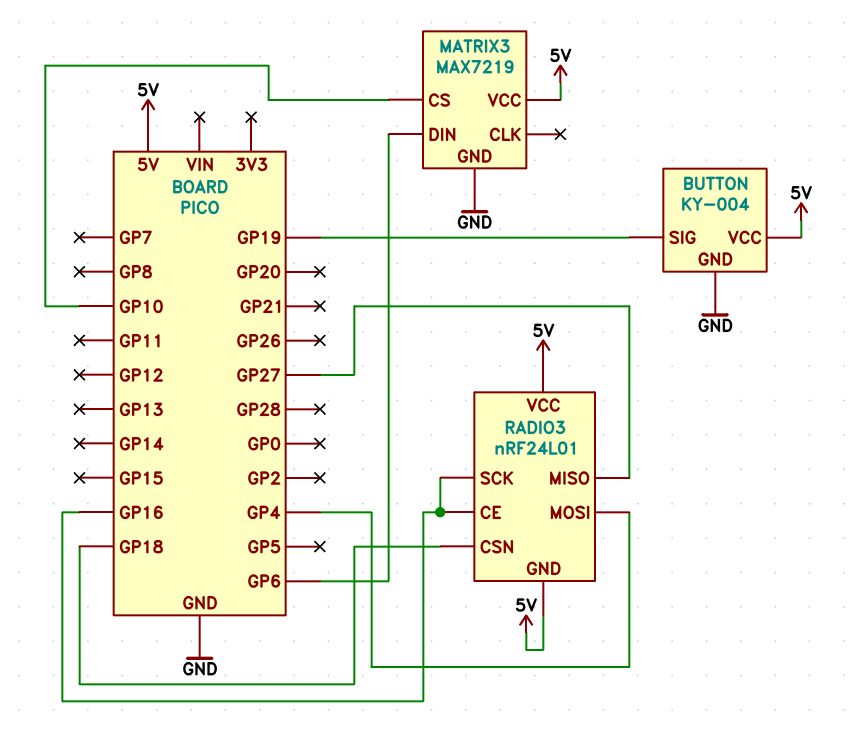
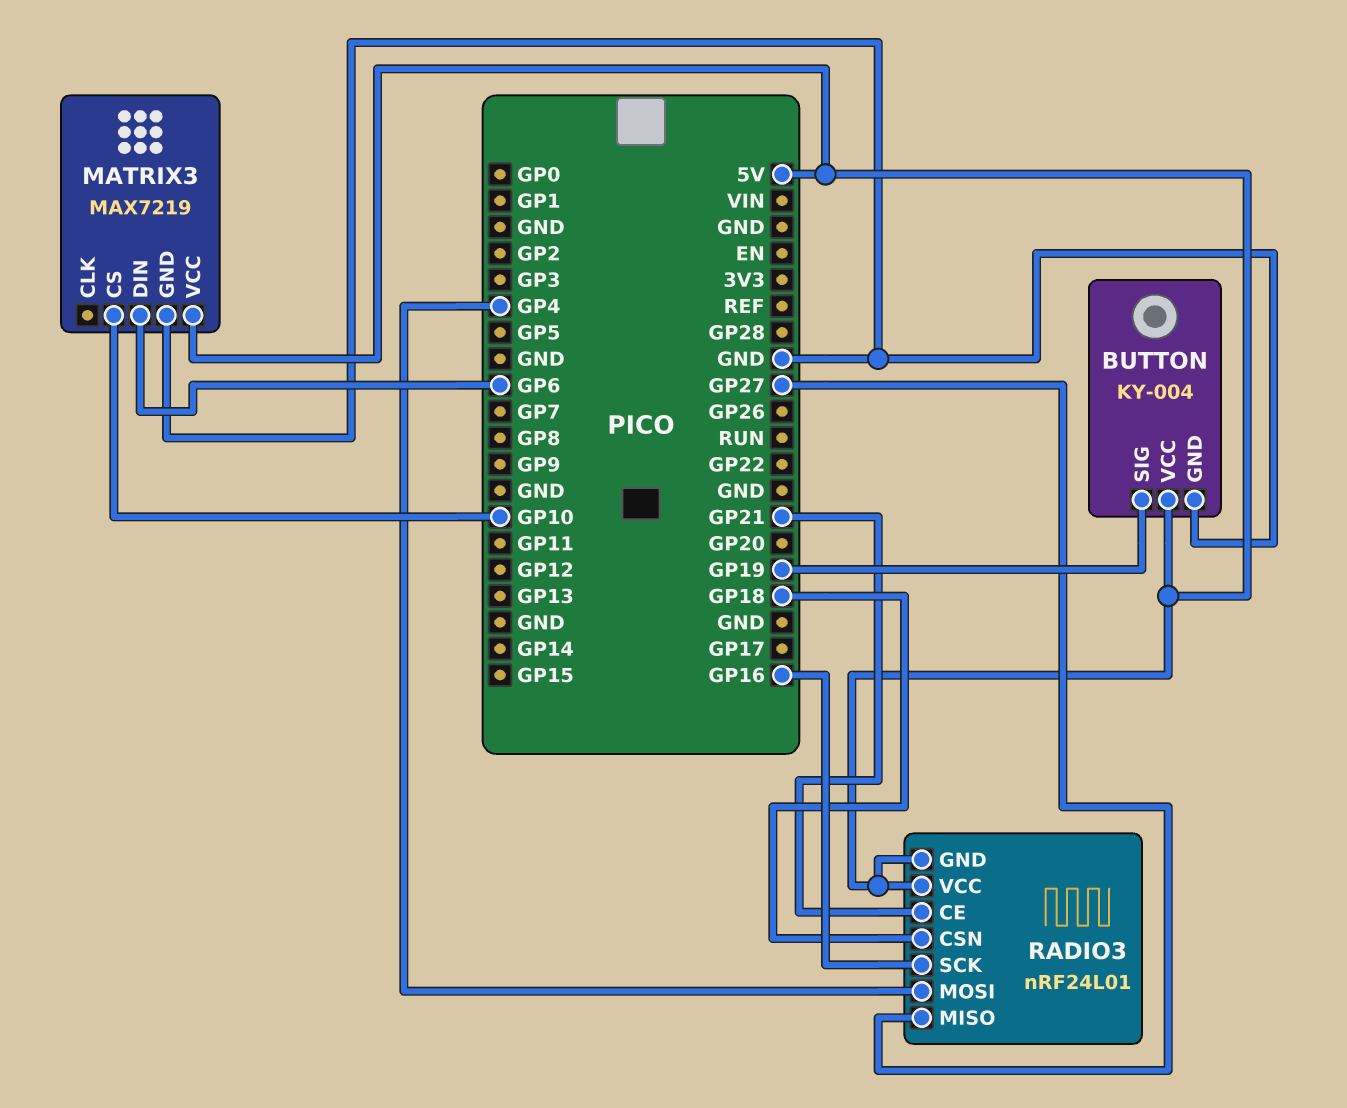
RADIO3 pin CE: GP16 -> GP21

